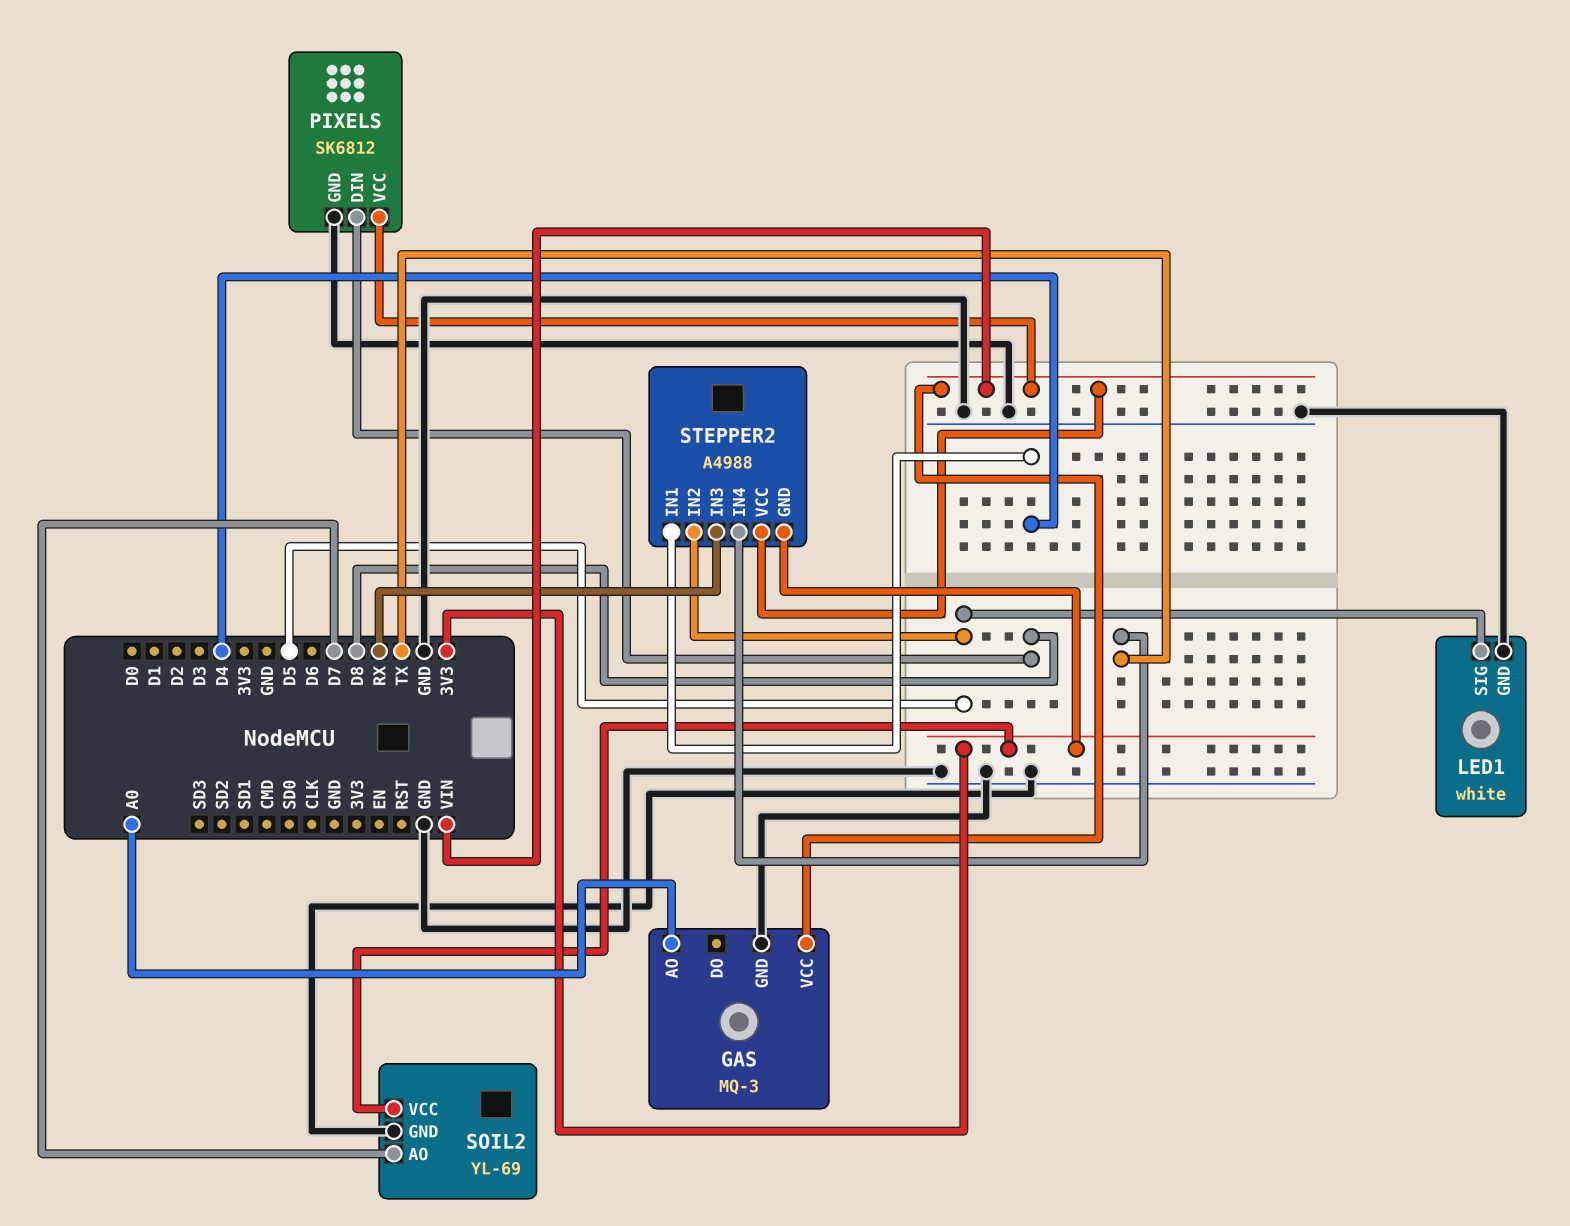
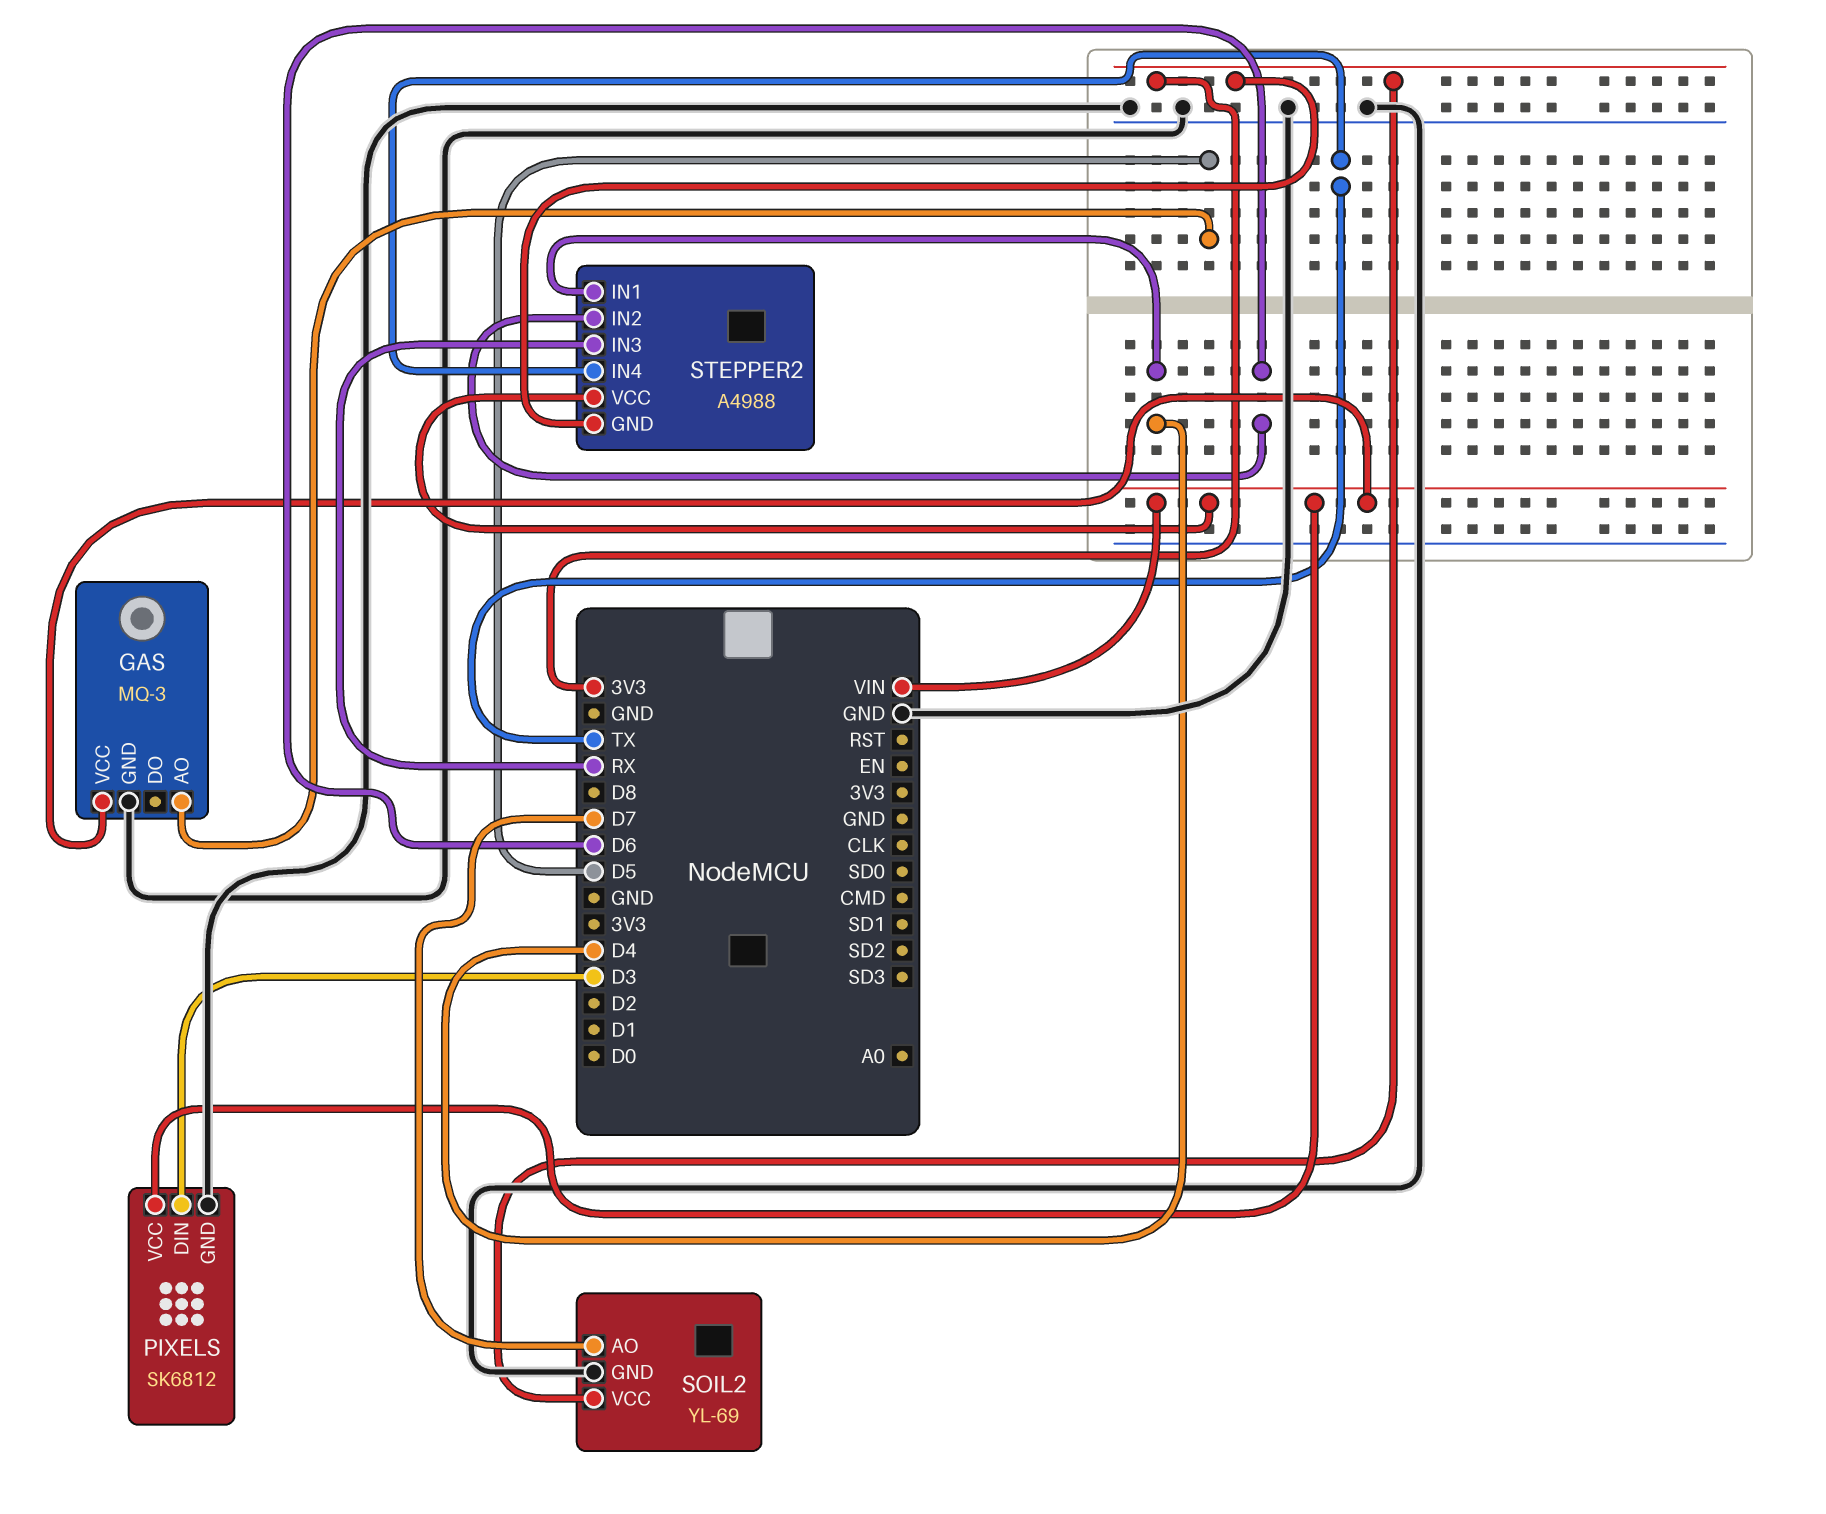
GAS pin AO: A0 -> D5
LED1: white -> none
LED1 pin GND: GND -> none
LED1 pin SIG: D5 -> none
PIXELS pin DIN: D8 -> D3
STEPPER2 pin IN2: D5 -> D6

